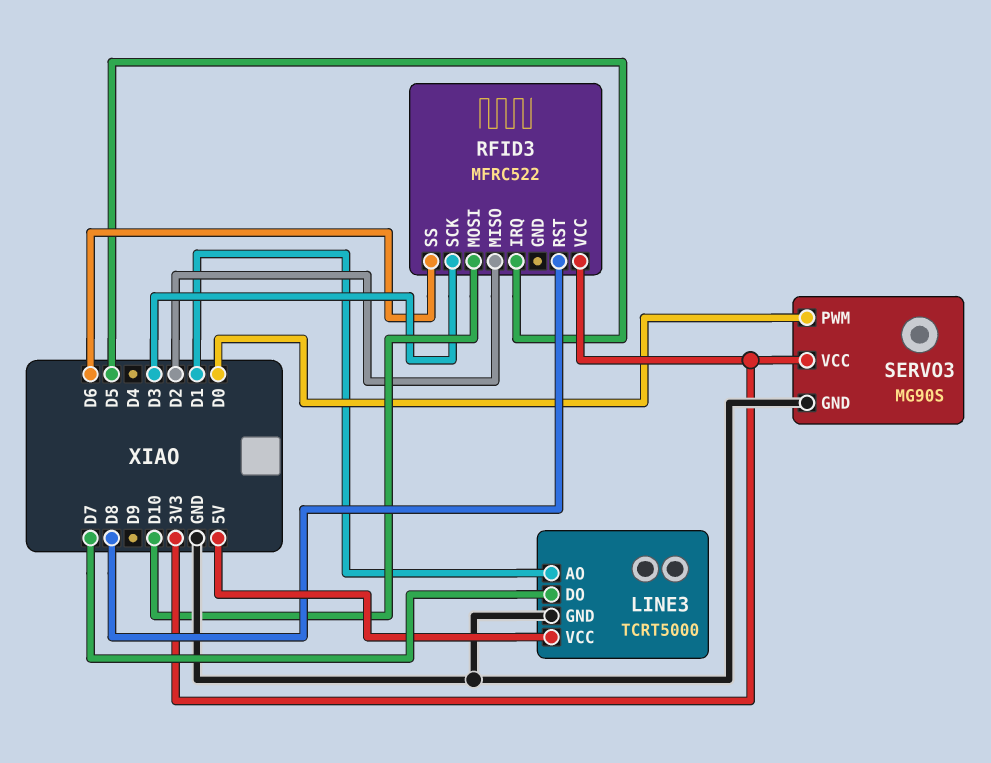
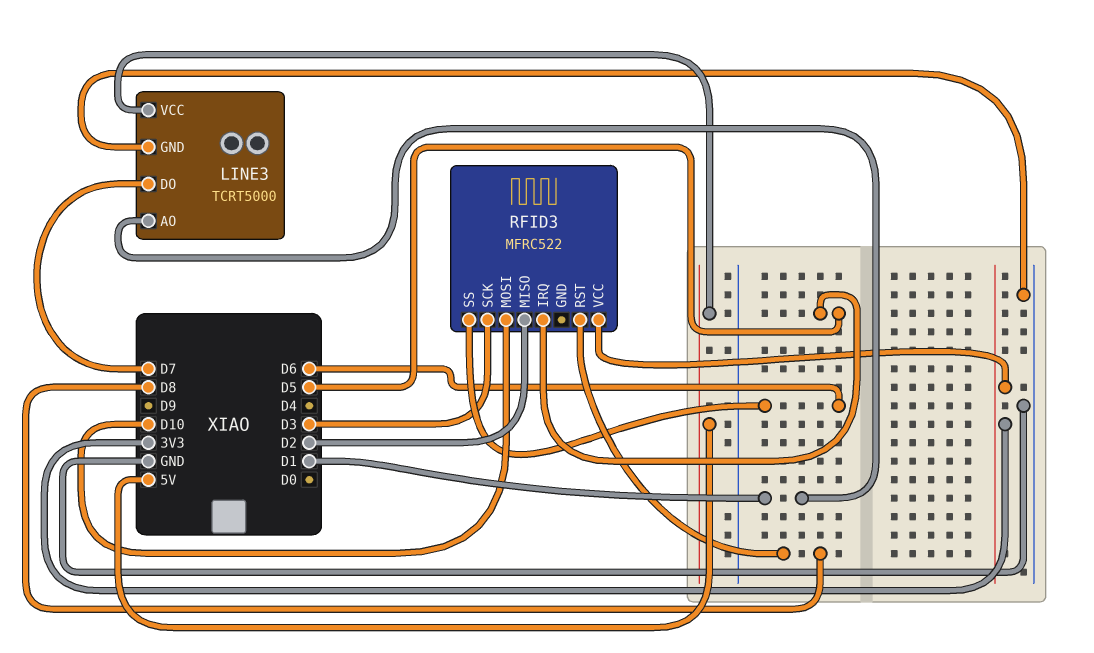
SERVO3: MG90S -> none
SERVO3 pin GND: GND -> none
SERVO3 pin PWM: D0 -> none
SERVO3 pin VCC: 3V3 -> none

